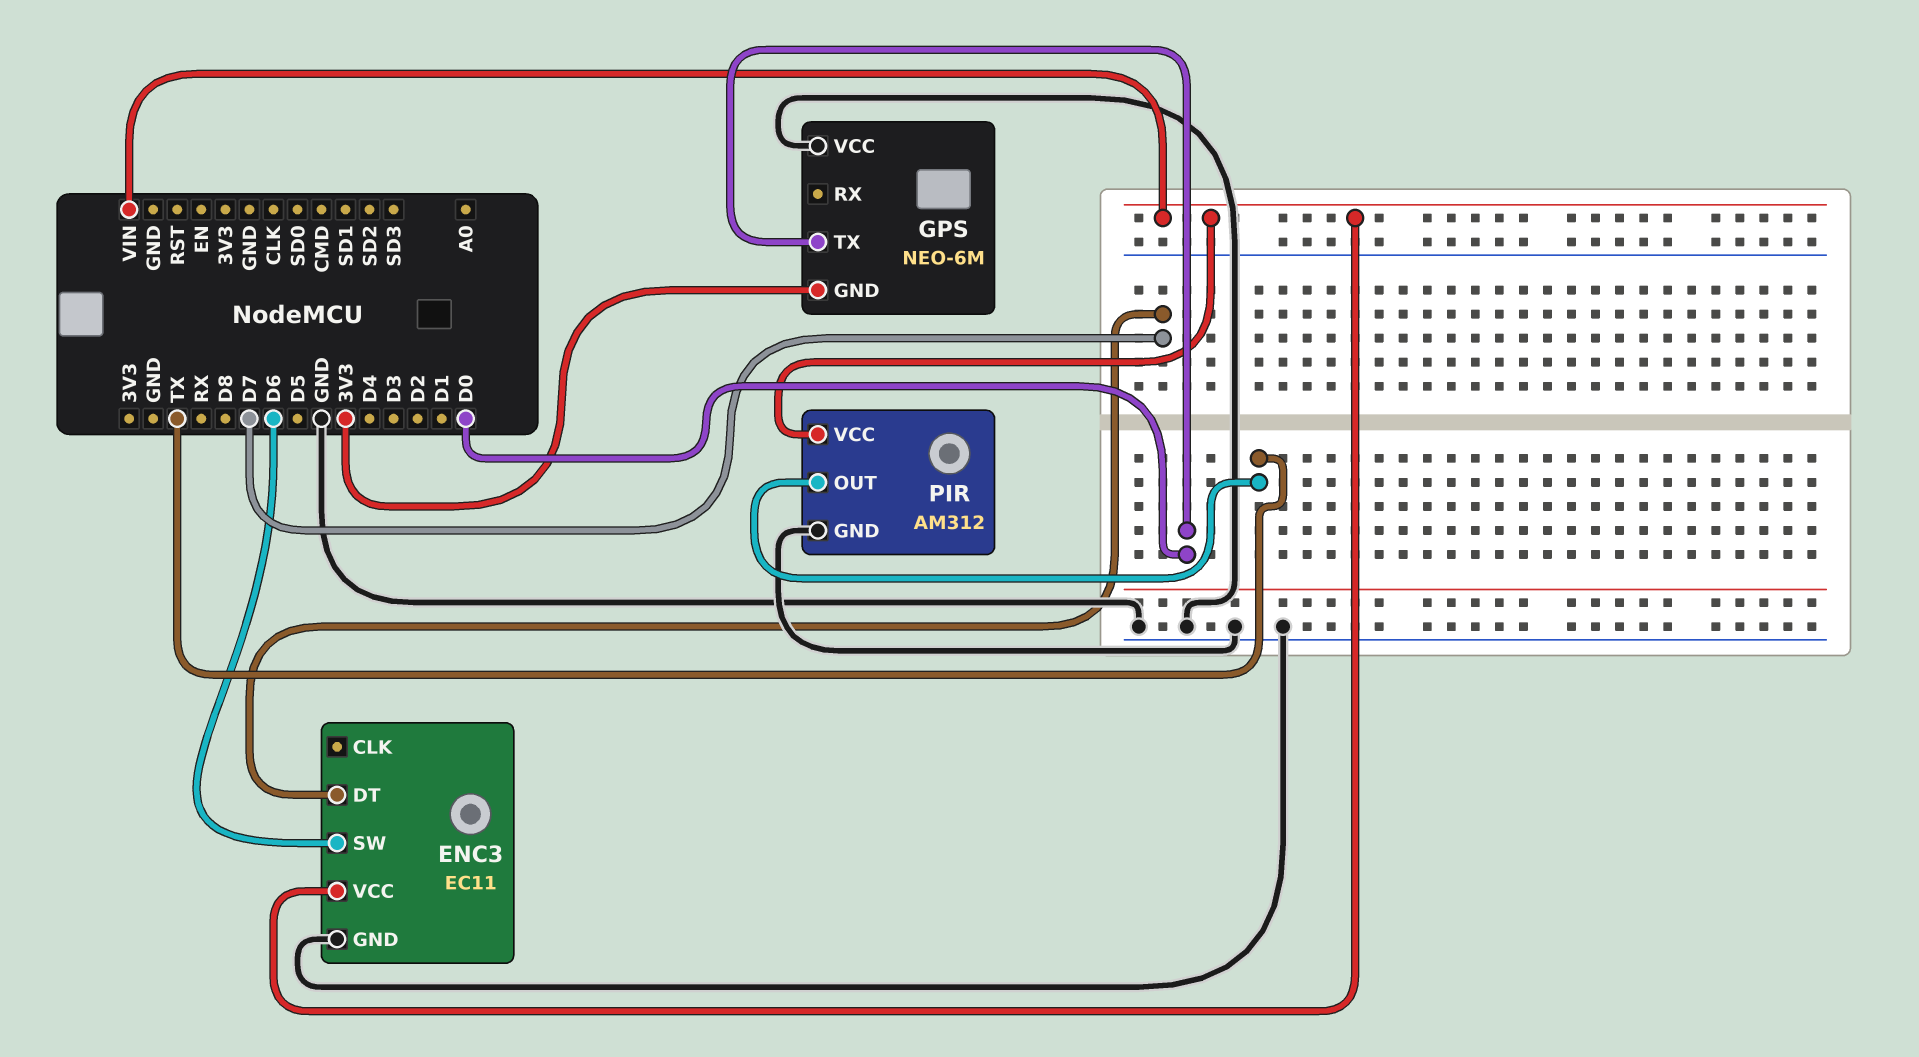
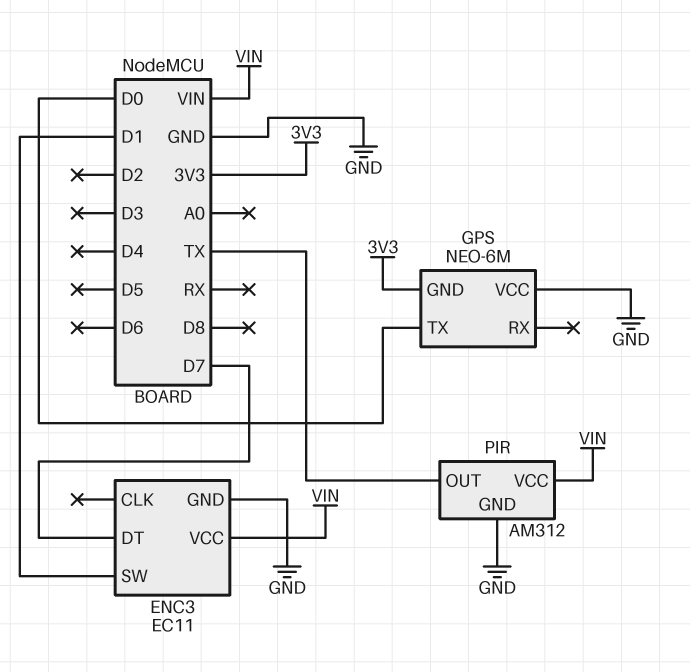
ENC3 pin SW: D6 -> D1

